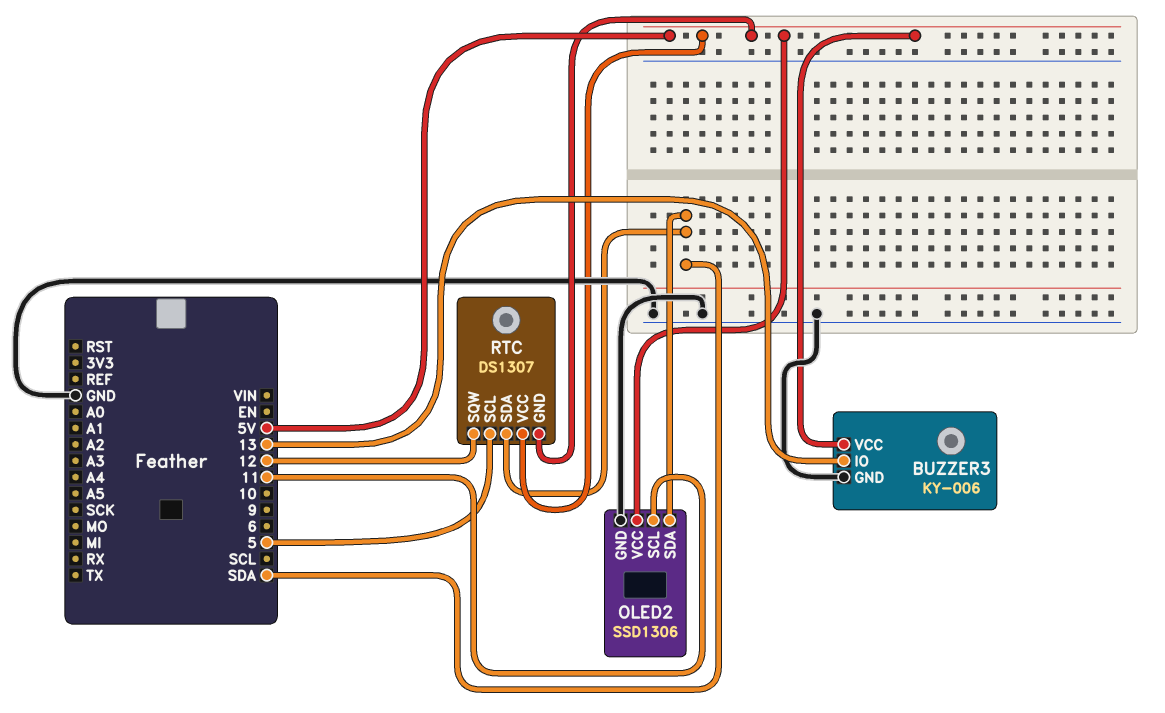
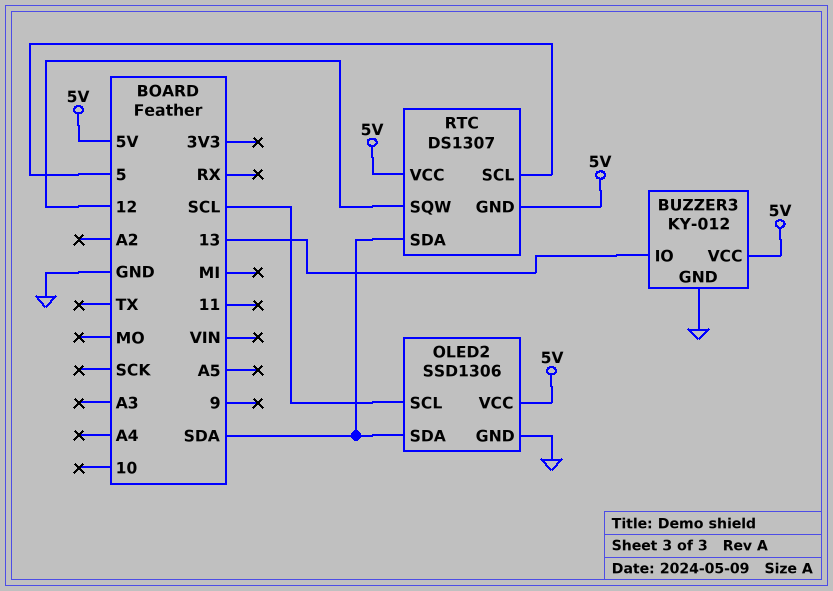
BUZZER3: KY-006 -> KY-012
OLED2 pin SCL: 11 -> SCL

